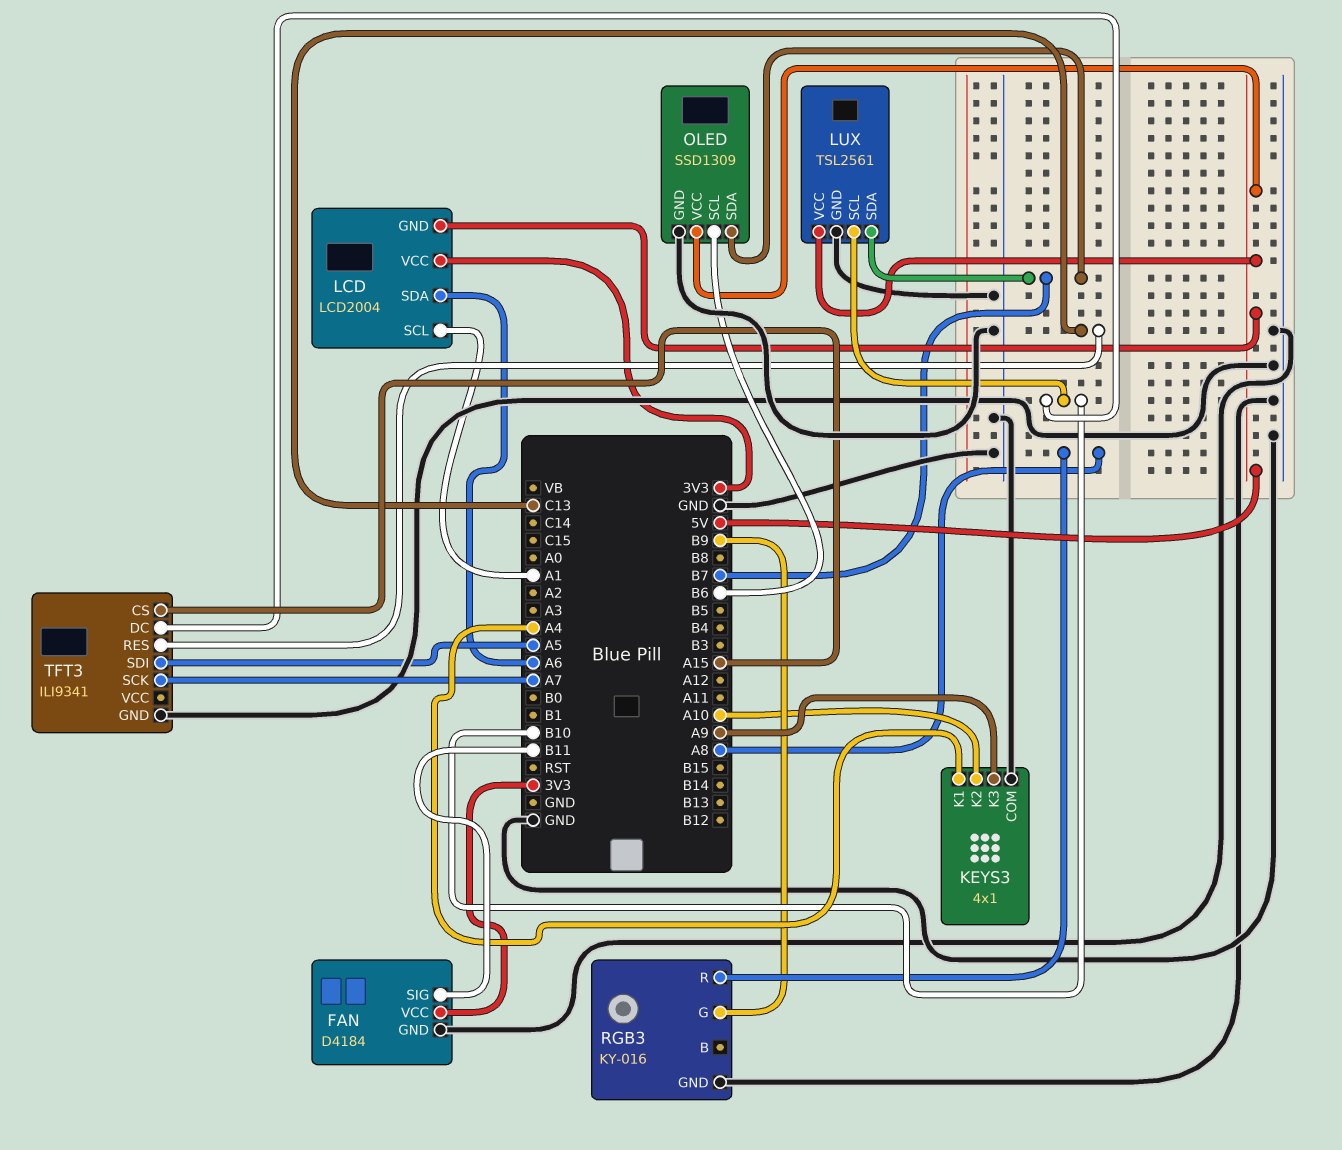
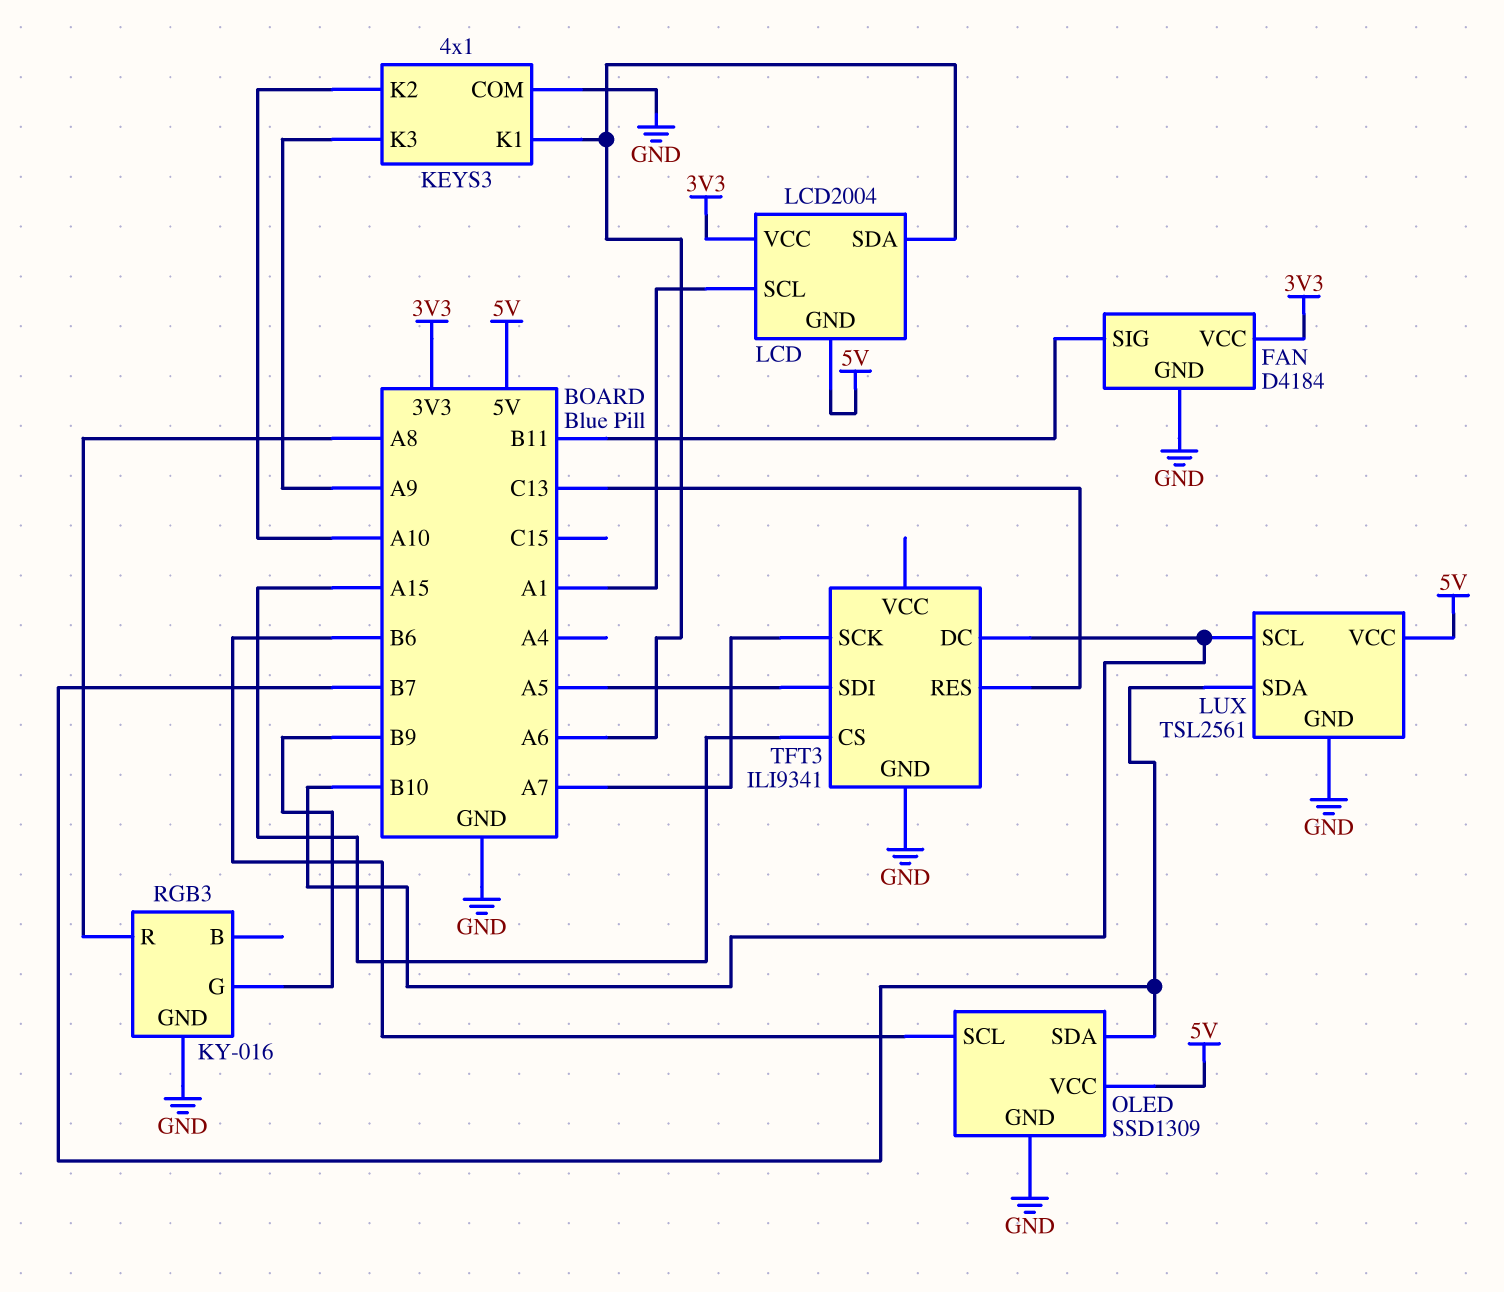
KEYS3 pin K1: A4 -> A6

